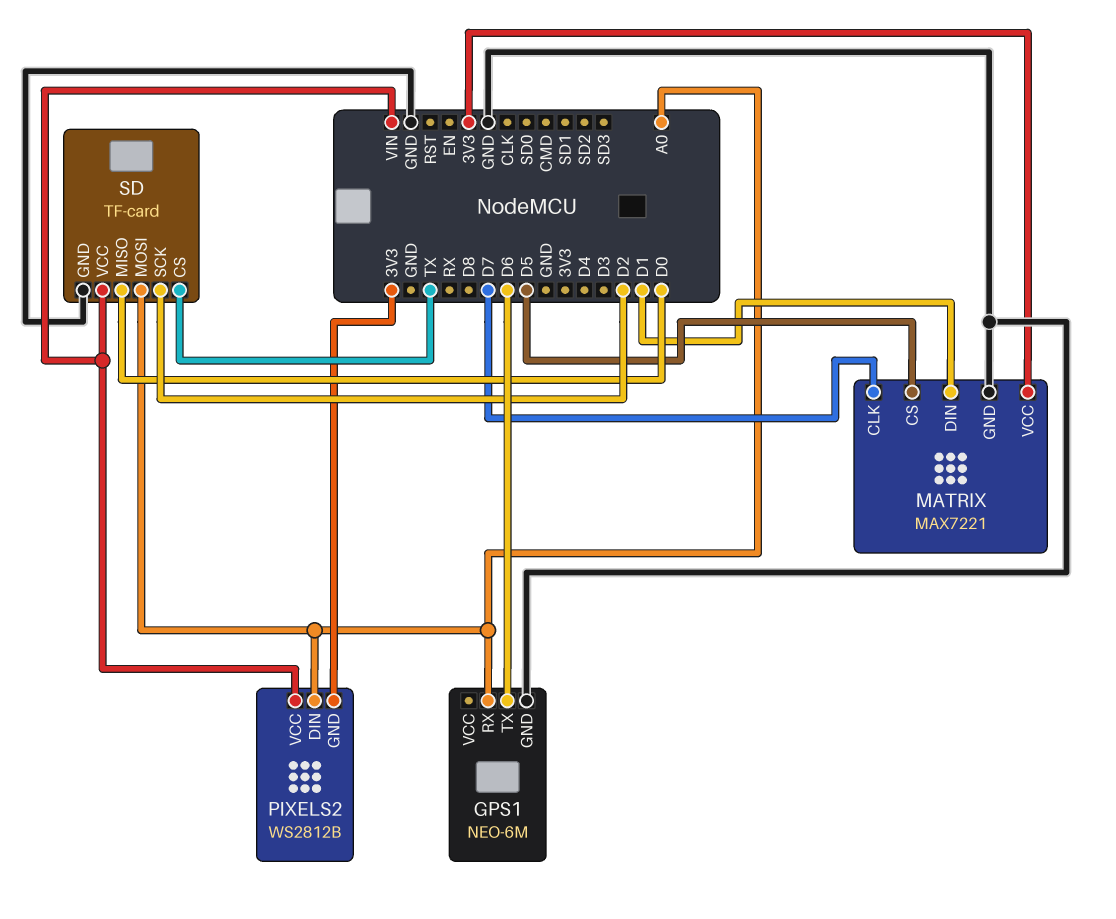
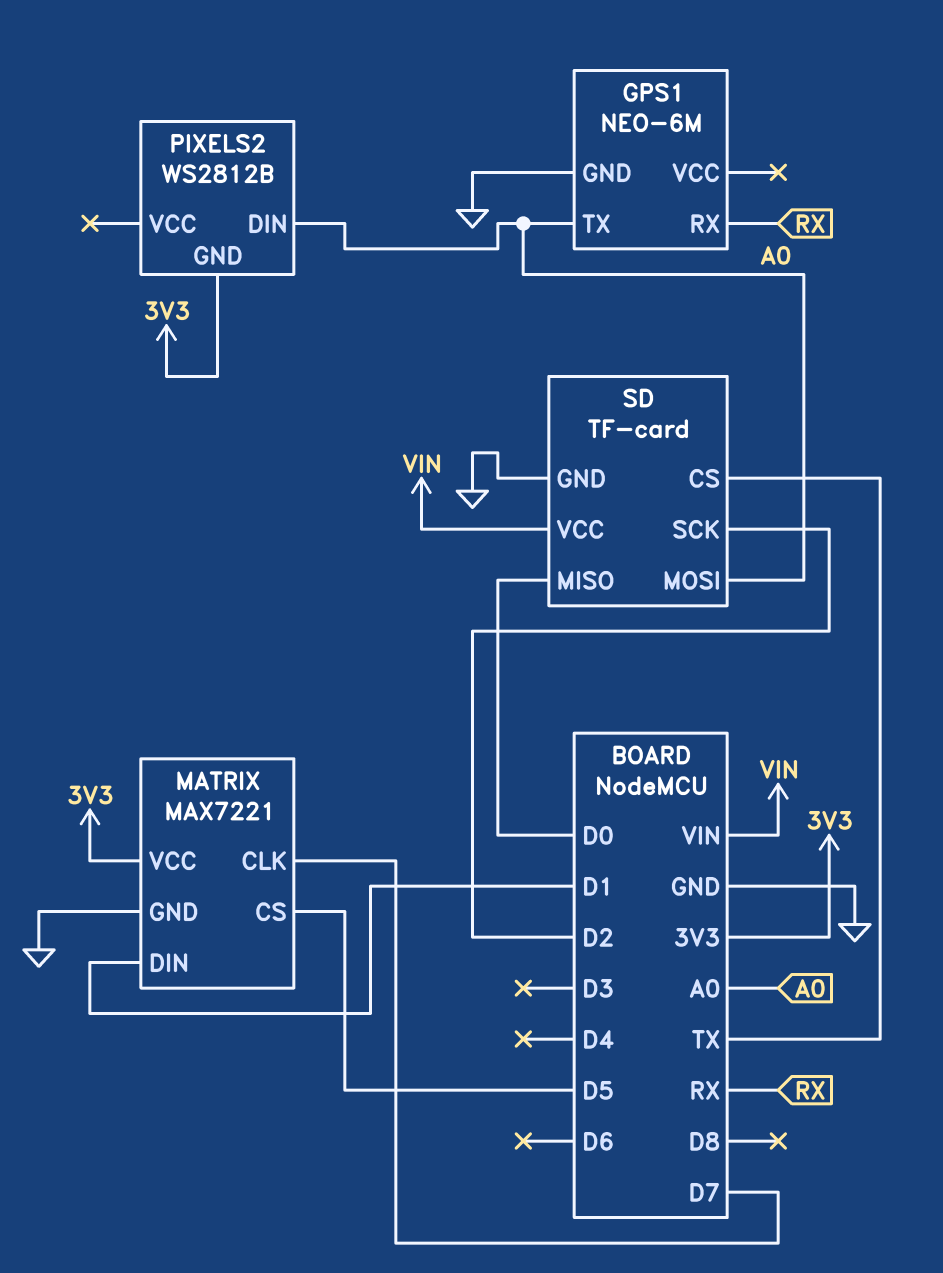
GPS1 pin RX: A0 -> RX
GPS1 pin TX: D6 -> A0
PIXELS2 pin VCC: VIN -> none

